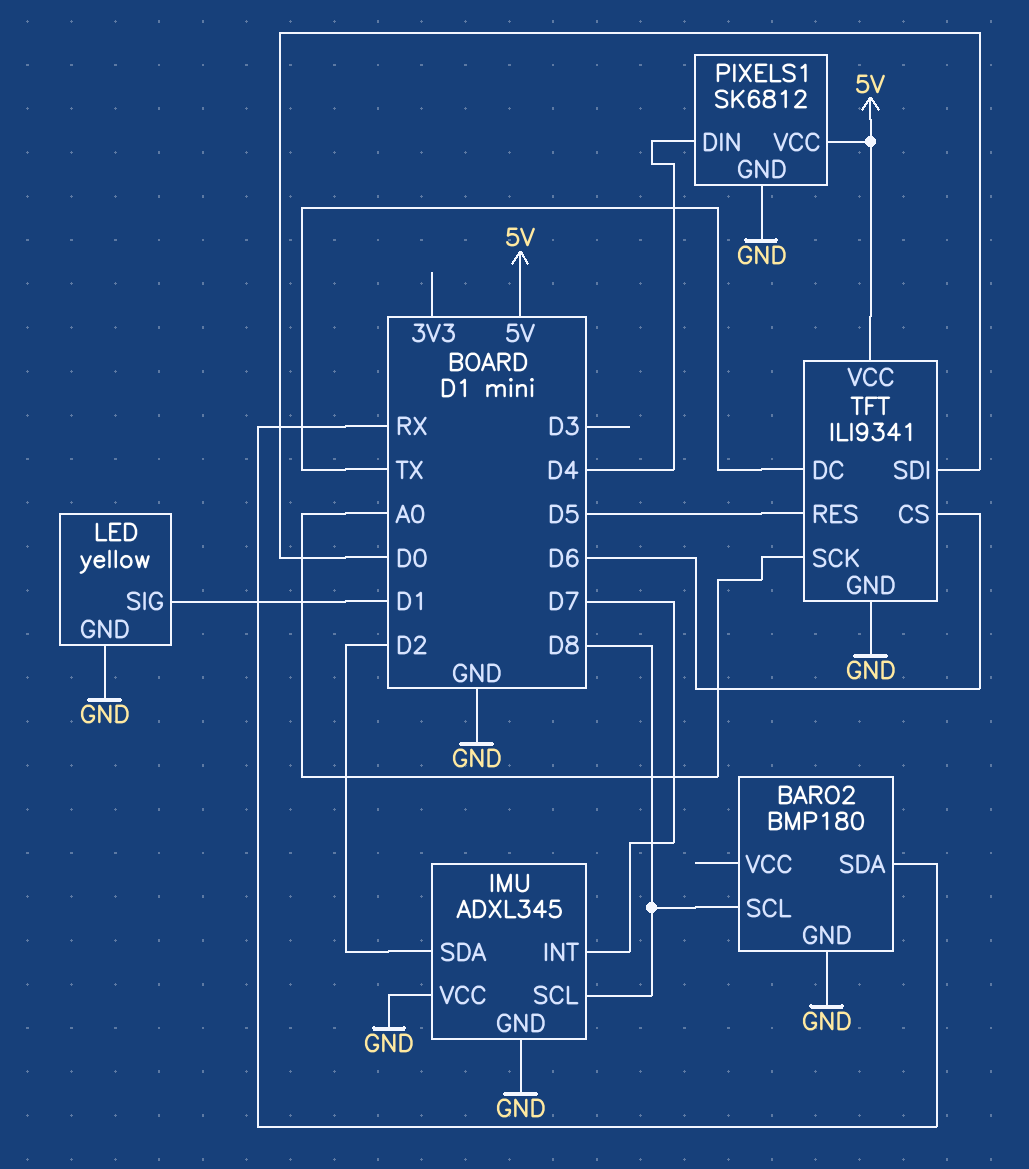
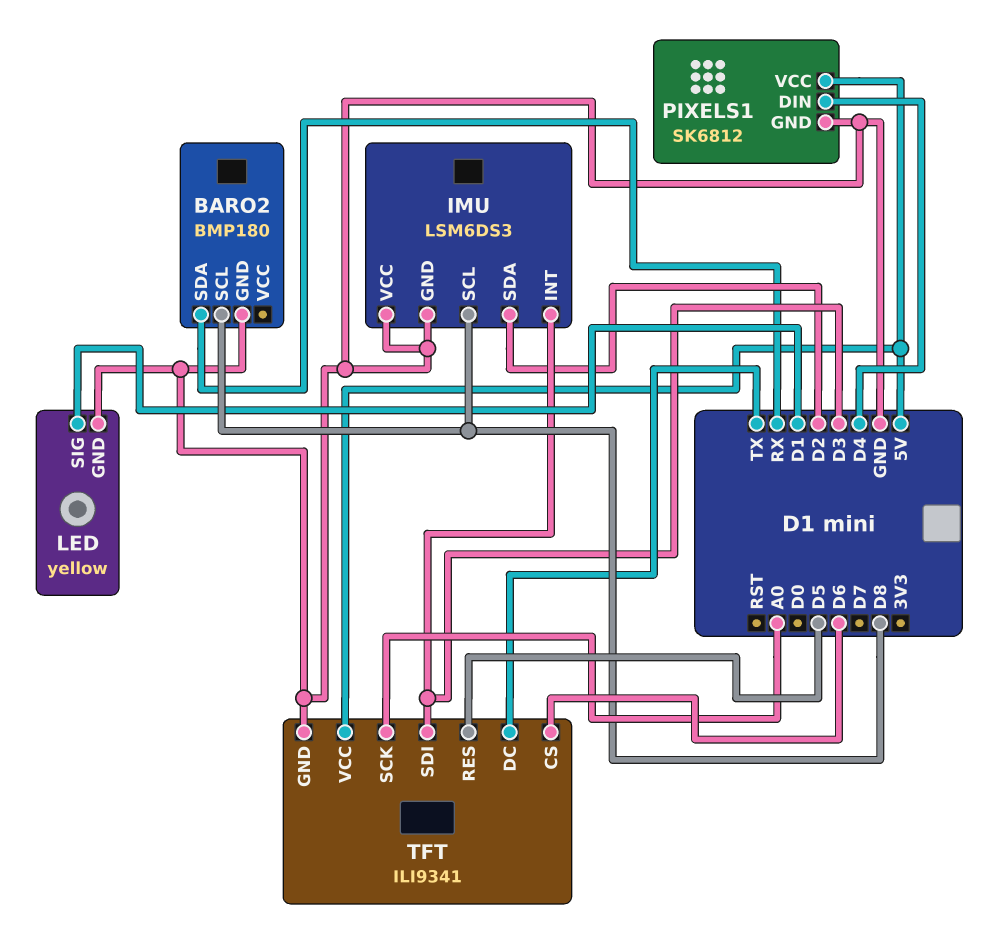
IMU: ADXL345 -> LSM6DS3
IMU pin INT: D7 -> D3
TFT pin SDI: D0 -> D3

